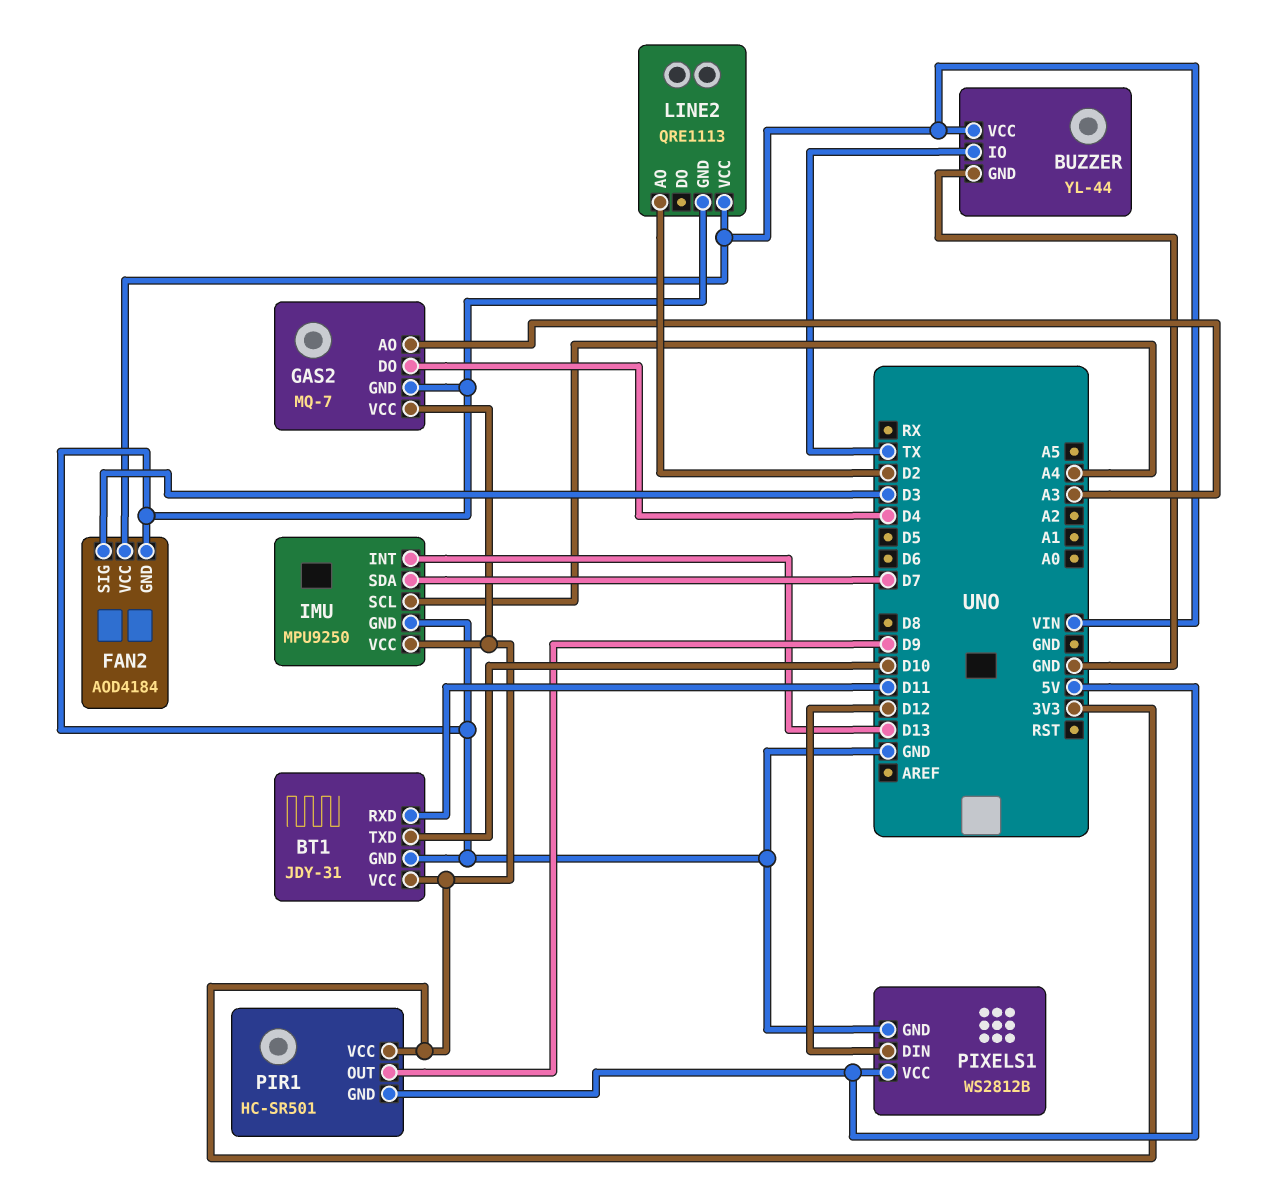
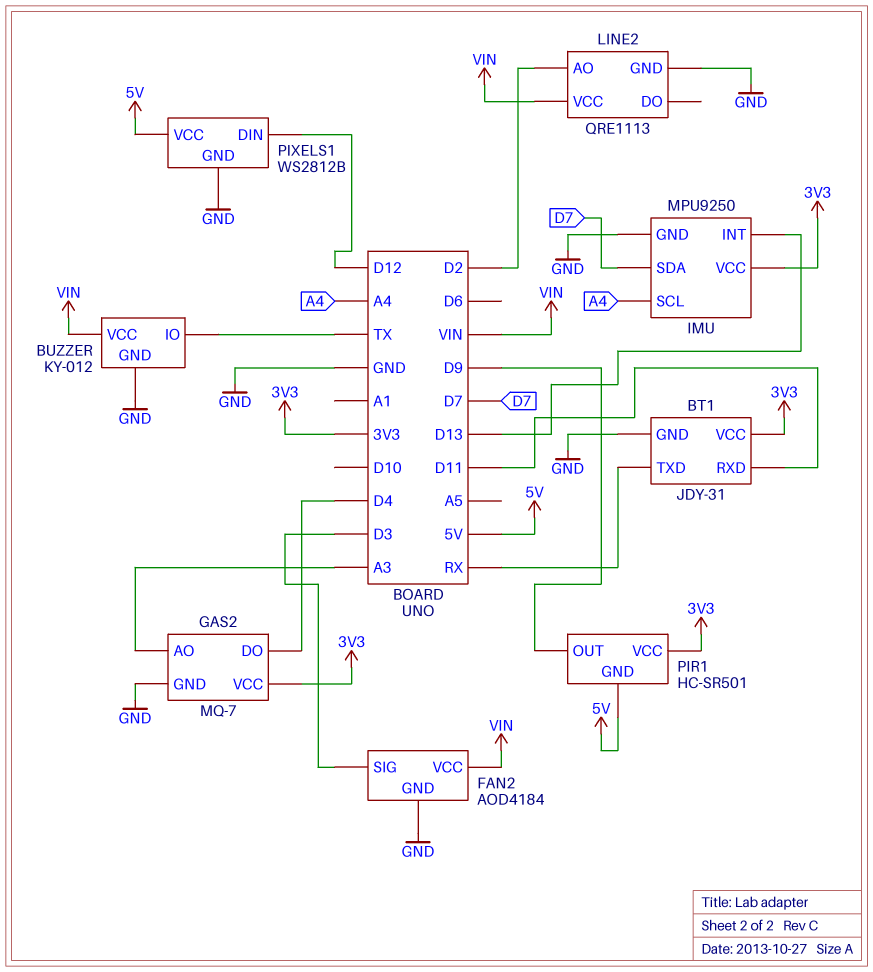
BT1 pin TXD: D10 -> RX
BUZZER: YL-44 -> KY-012

